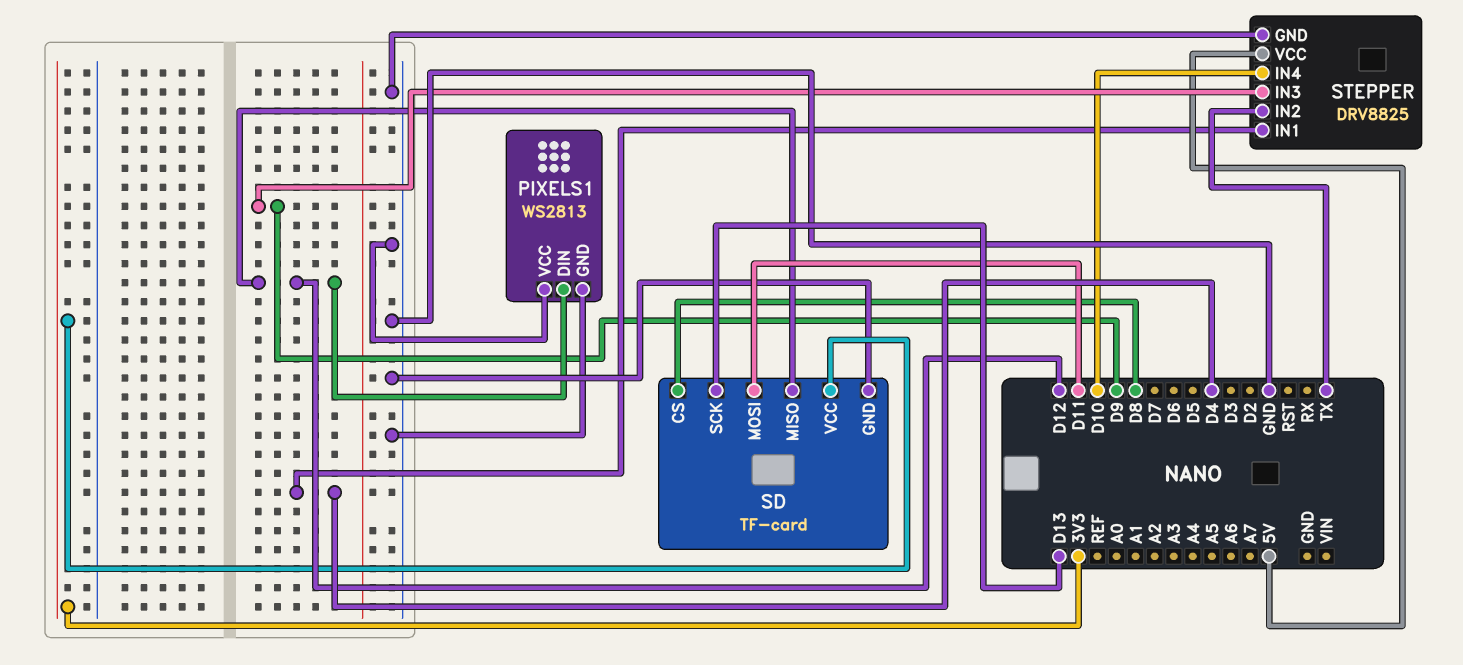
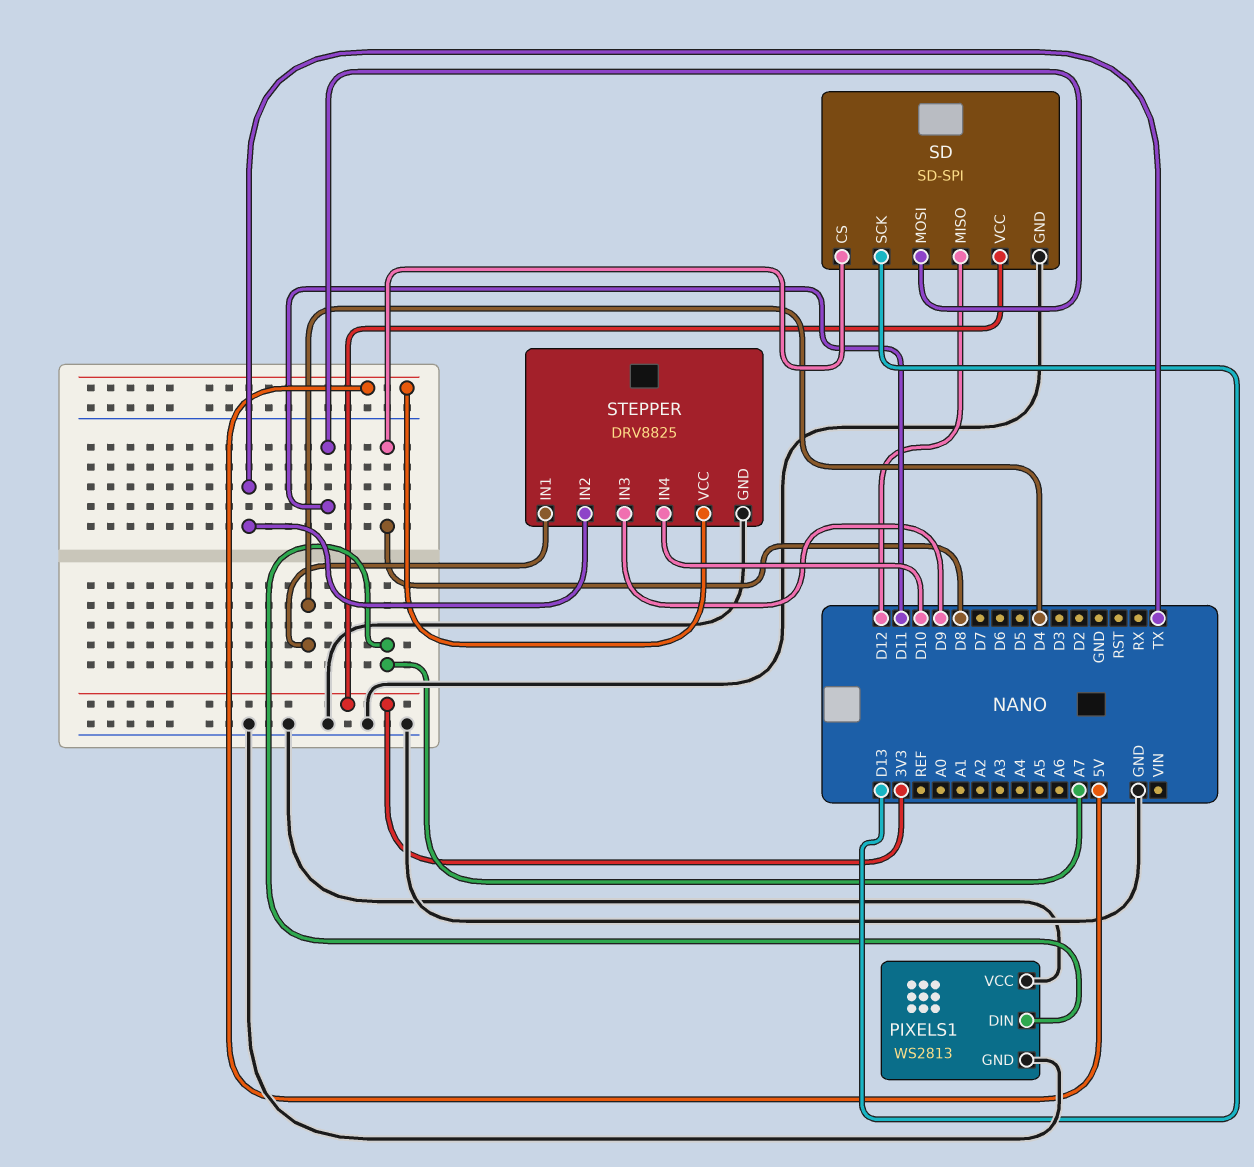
PIXELS1 pin DIN: D12 -> A7
SD: TF-card -> SD-SPI

